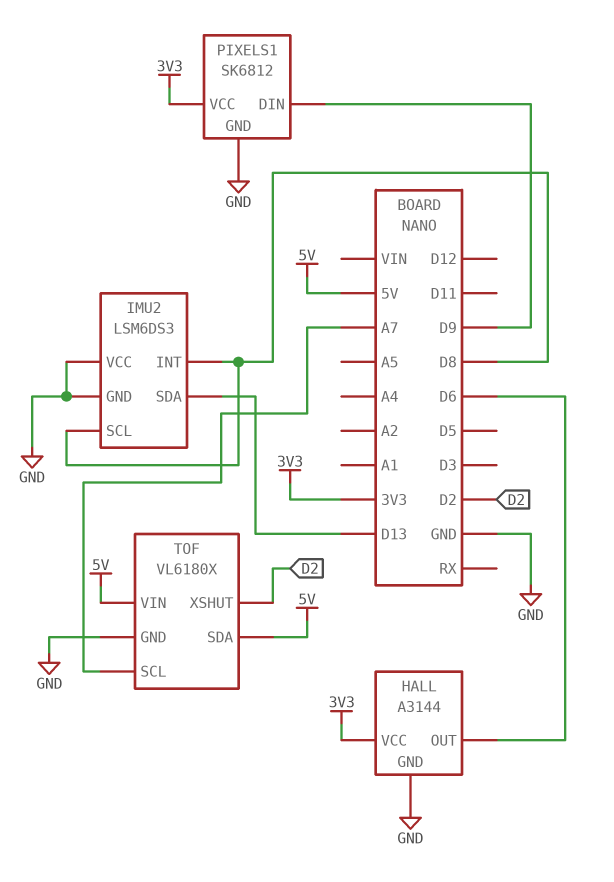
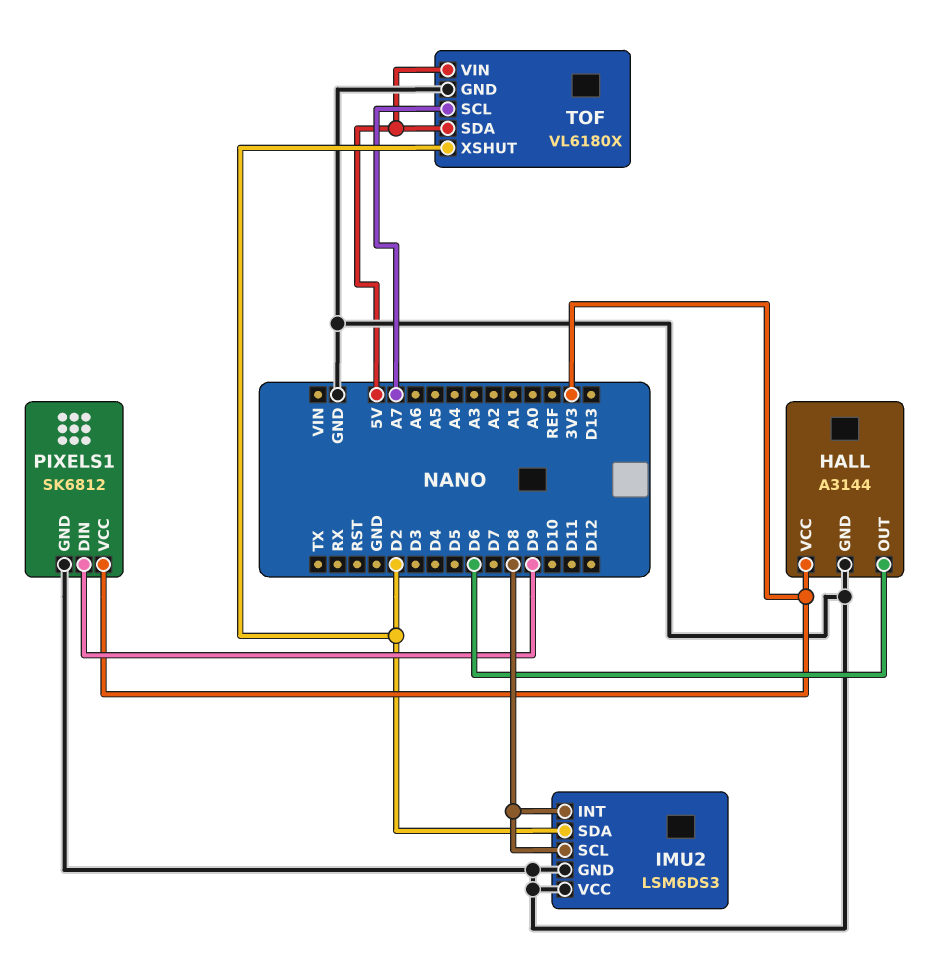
IMU2 pin SDA: D13 -> D2

